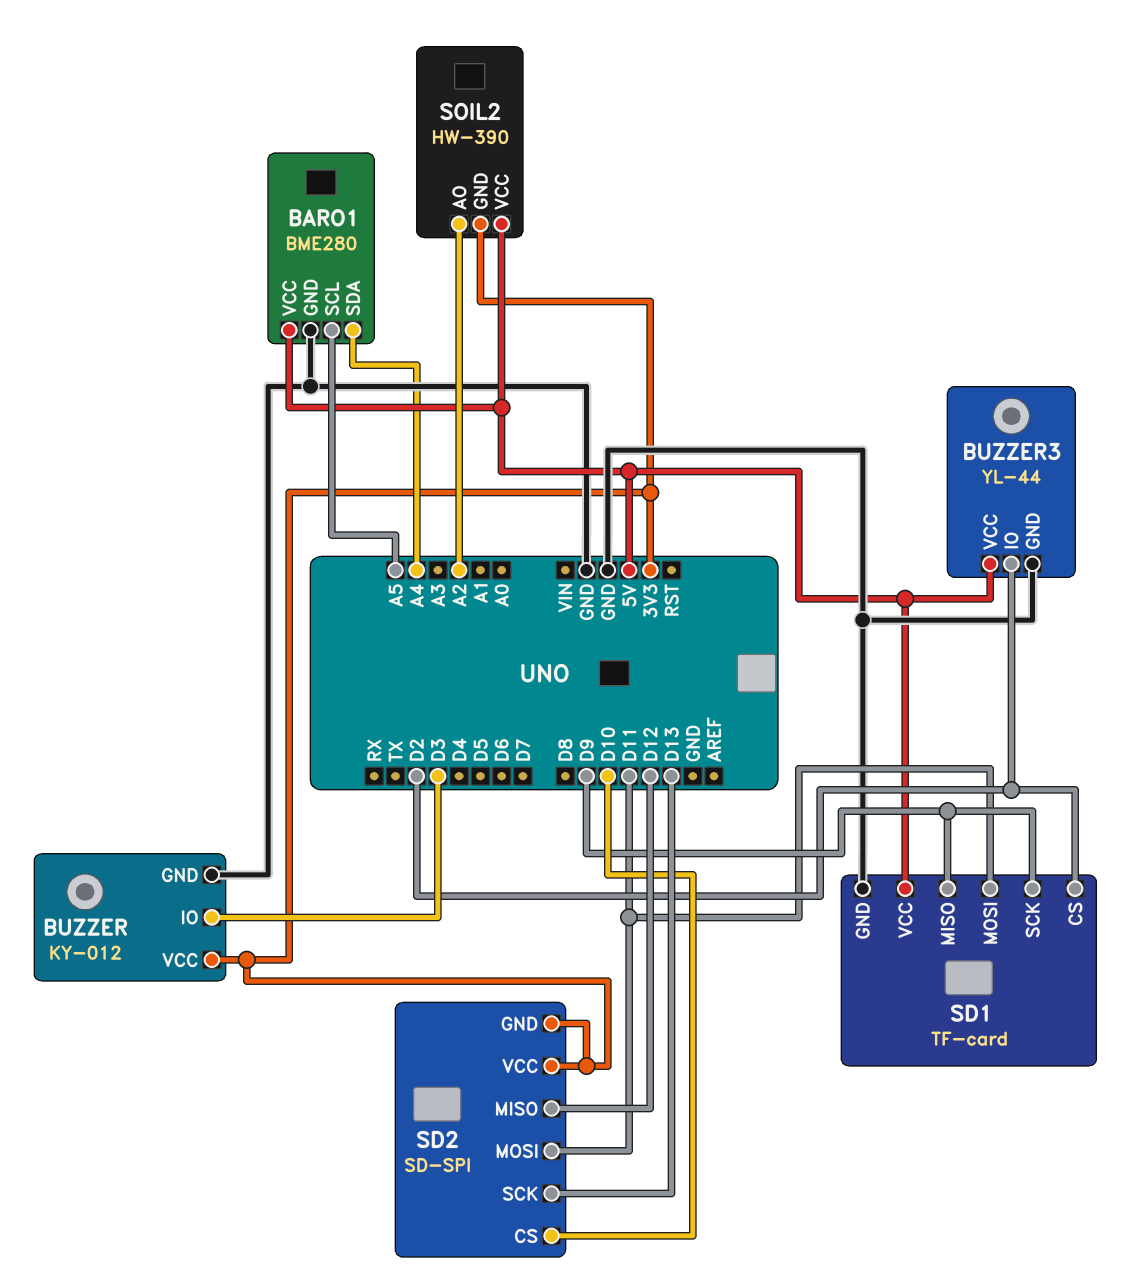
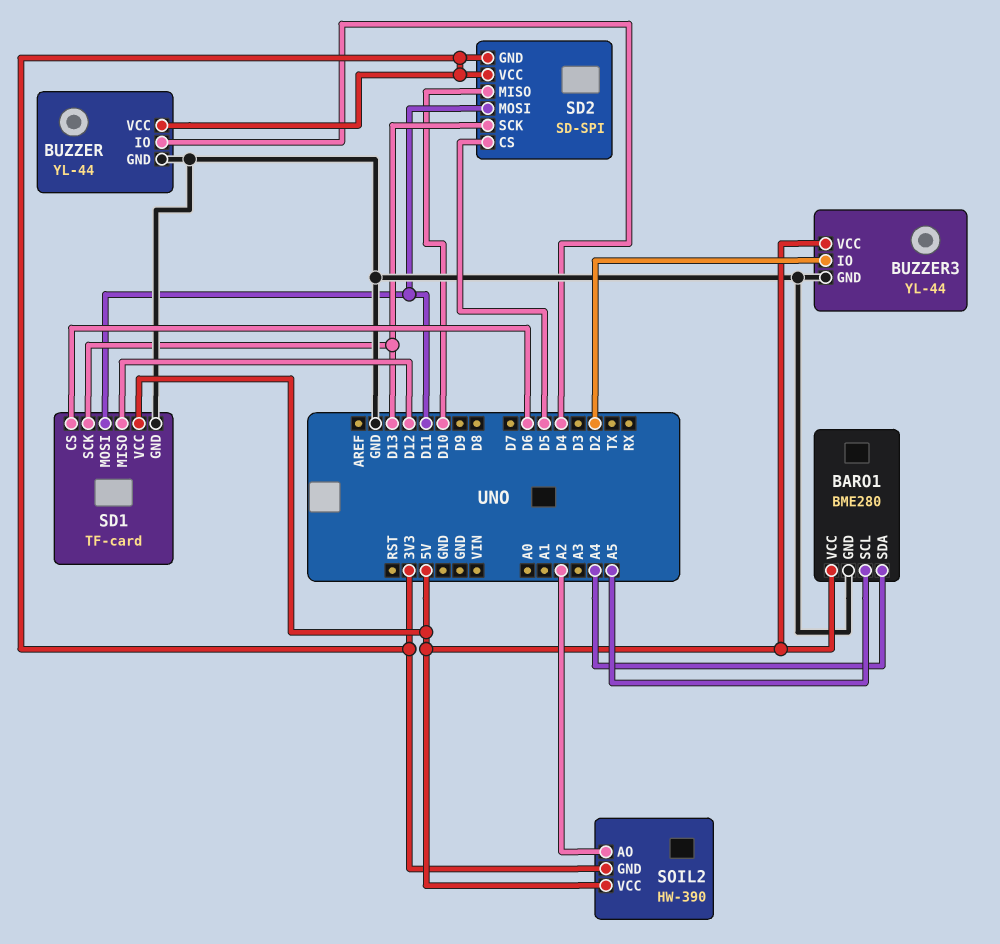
BUZZER: KY-012 -> YL-44
BUZZER pin IO: D3 -> D4
SD1 pin CS: D2 -> D6
SD1 pin MISO: D9 -> D12
SD1 pin SCK: D9 -> D13
SD2 pin CS: D10 -> D5
SD2 pin MISO: D12 -> D10

